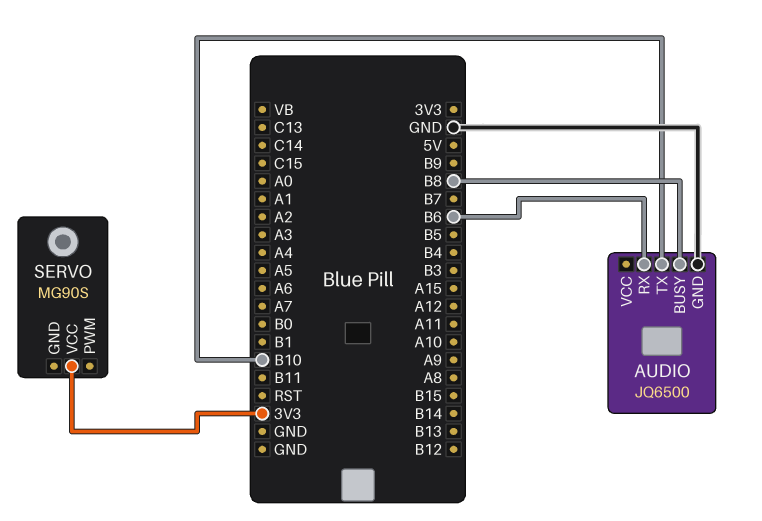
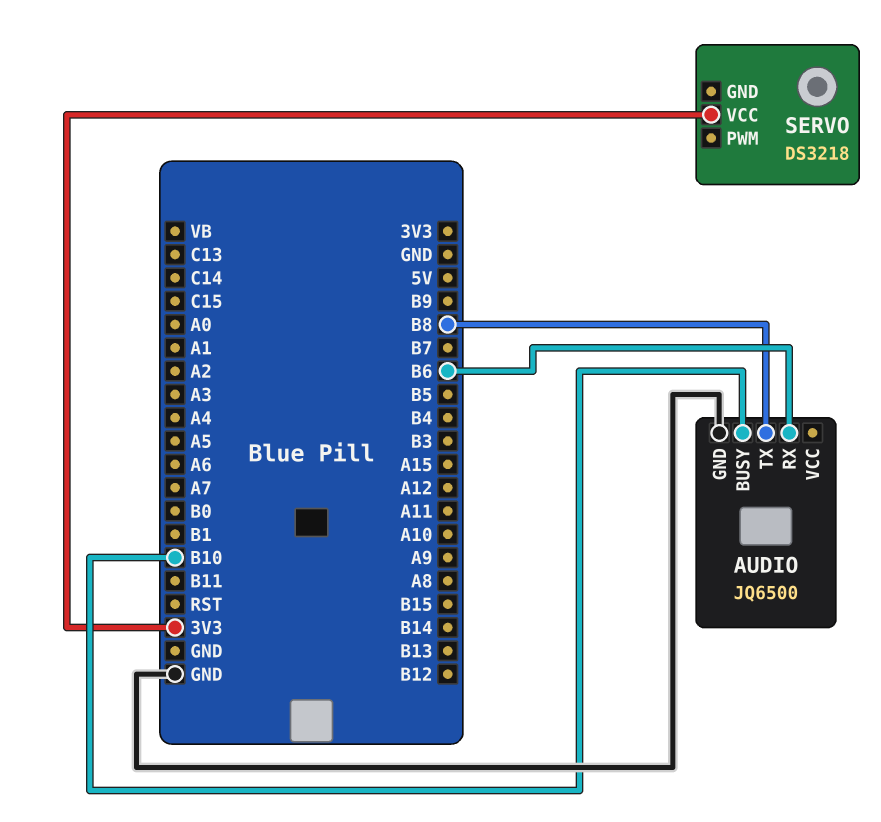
AUDIO pin BUSY: B8 -> B10
AUDIO pin TX: B10 -> B8
SERVO: MG90S -> DS3218

